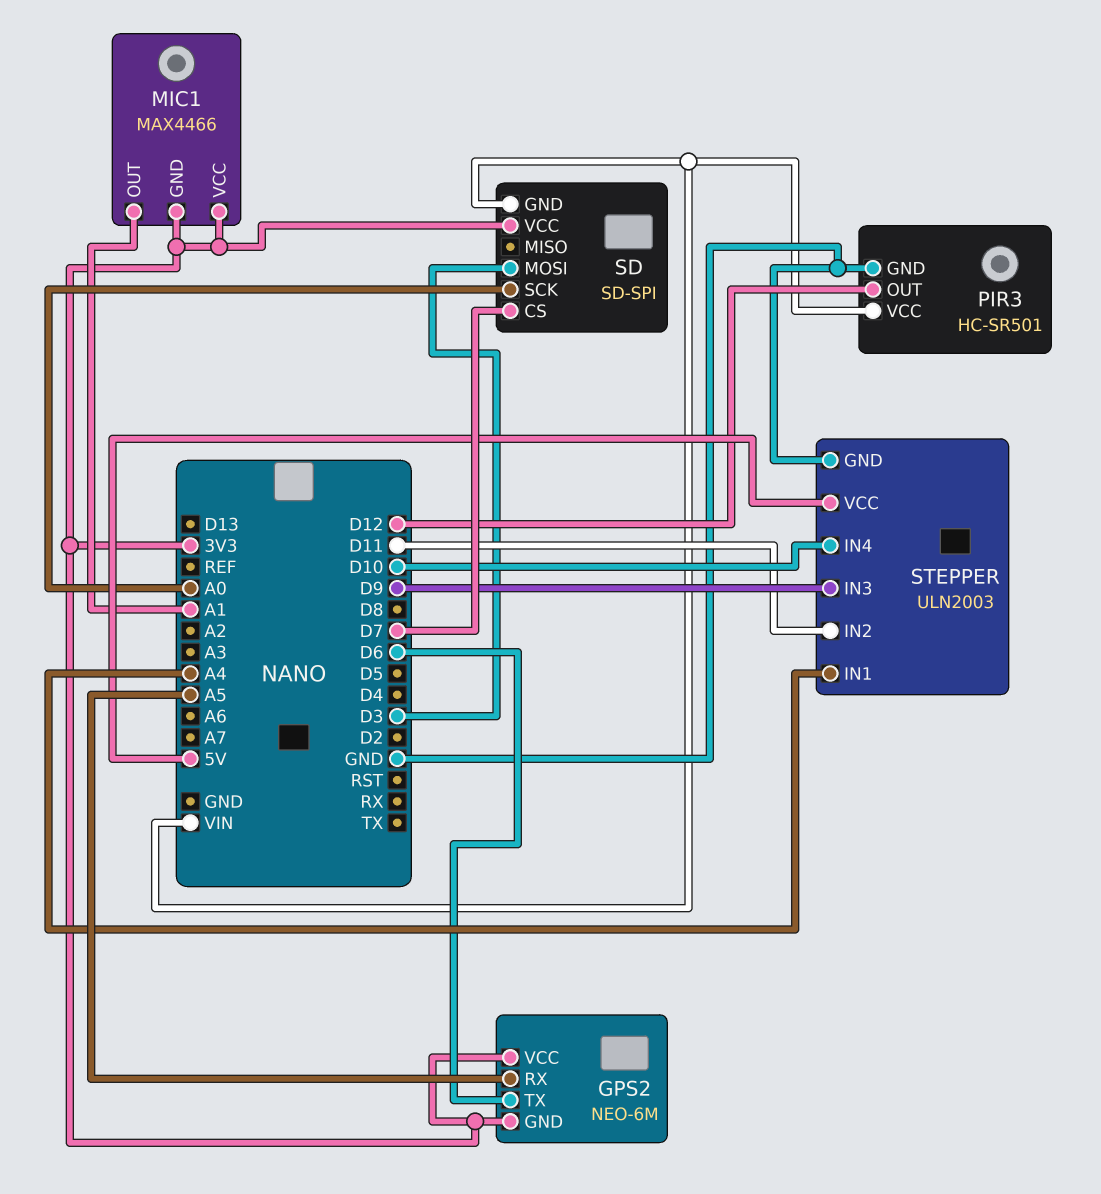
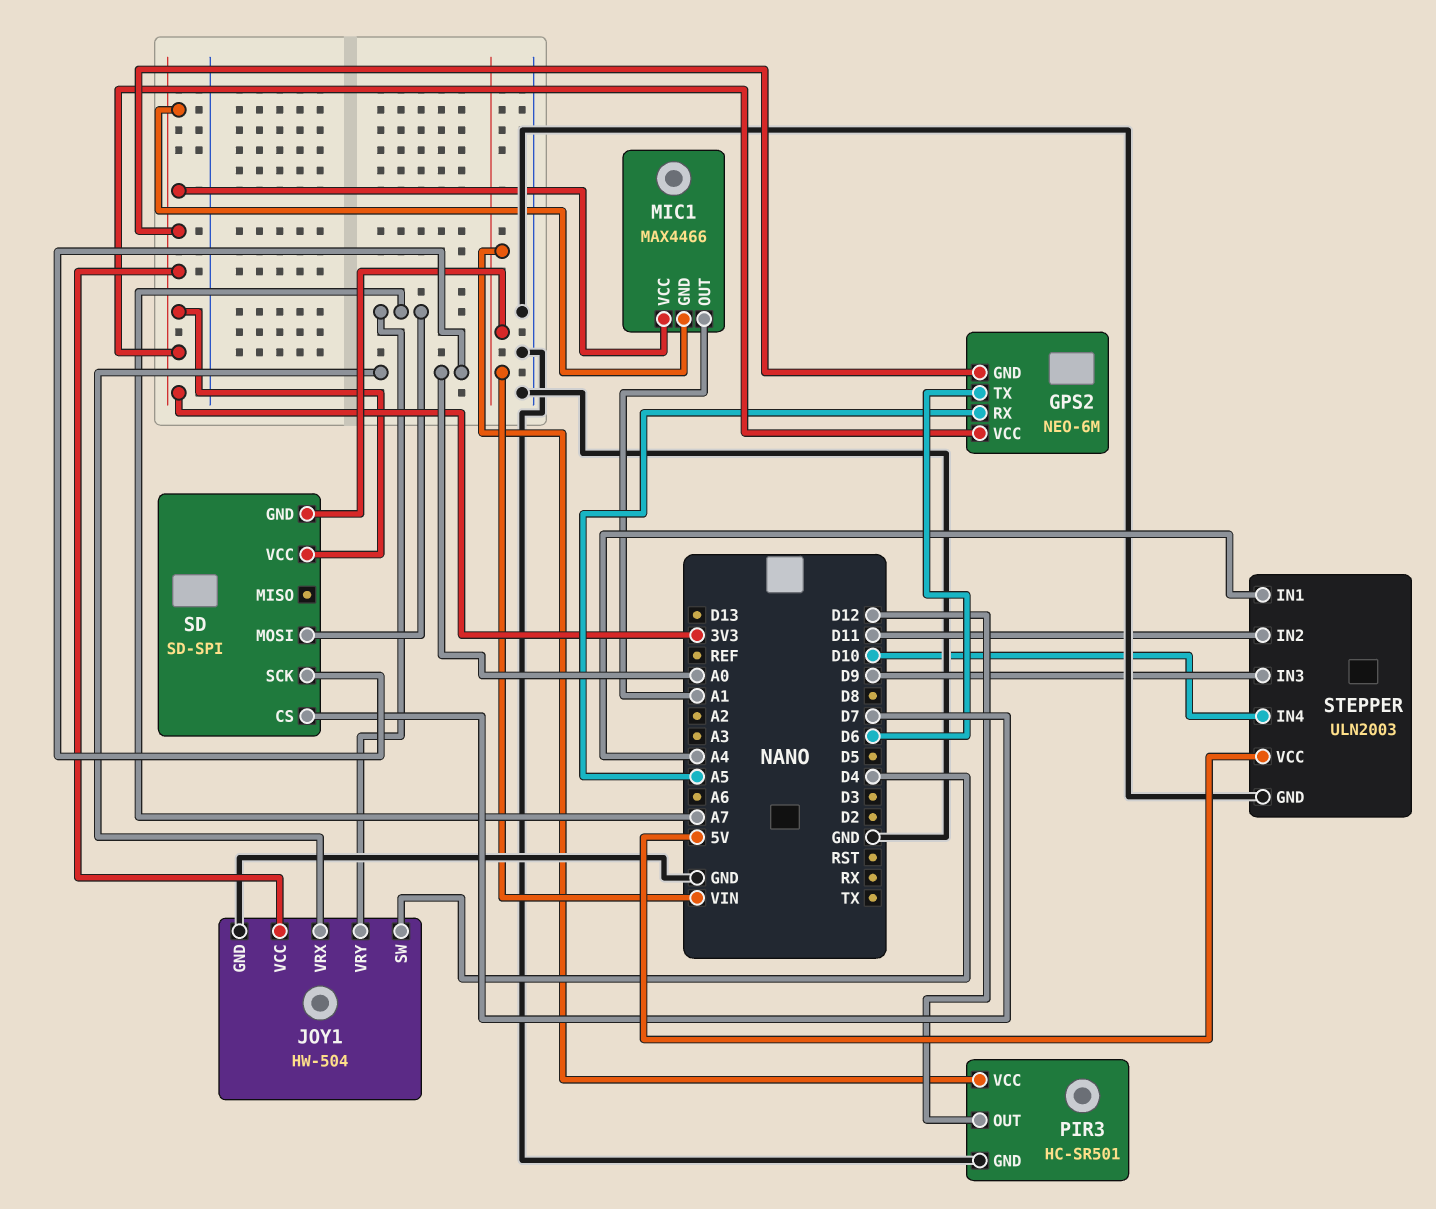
JOY1: none -> HW-504
JOY1 pin GND: none -> GND
JOY1 pin SW: none -> D4
JOY1 pin VCC: none -> 3V3
JOY1 pin VRX: none -> A0
JOY1 pin VRY: none -> A7
SD pin MOSI: D3 -> A7

